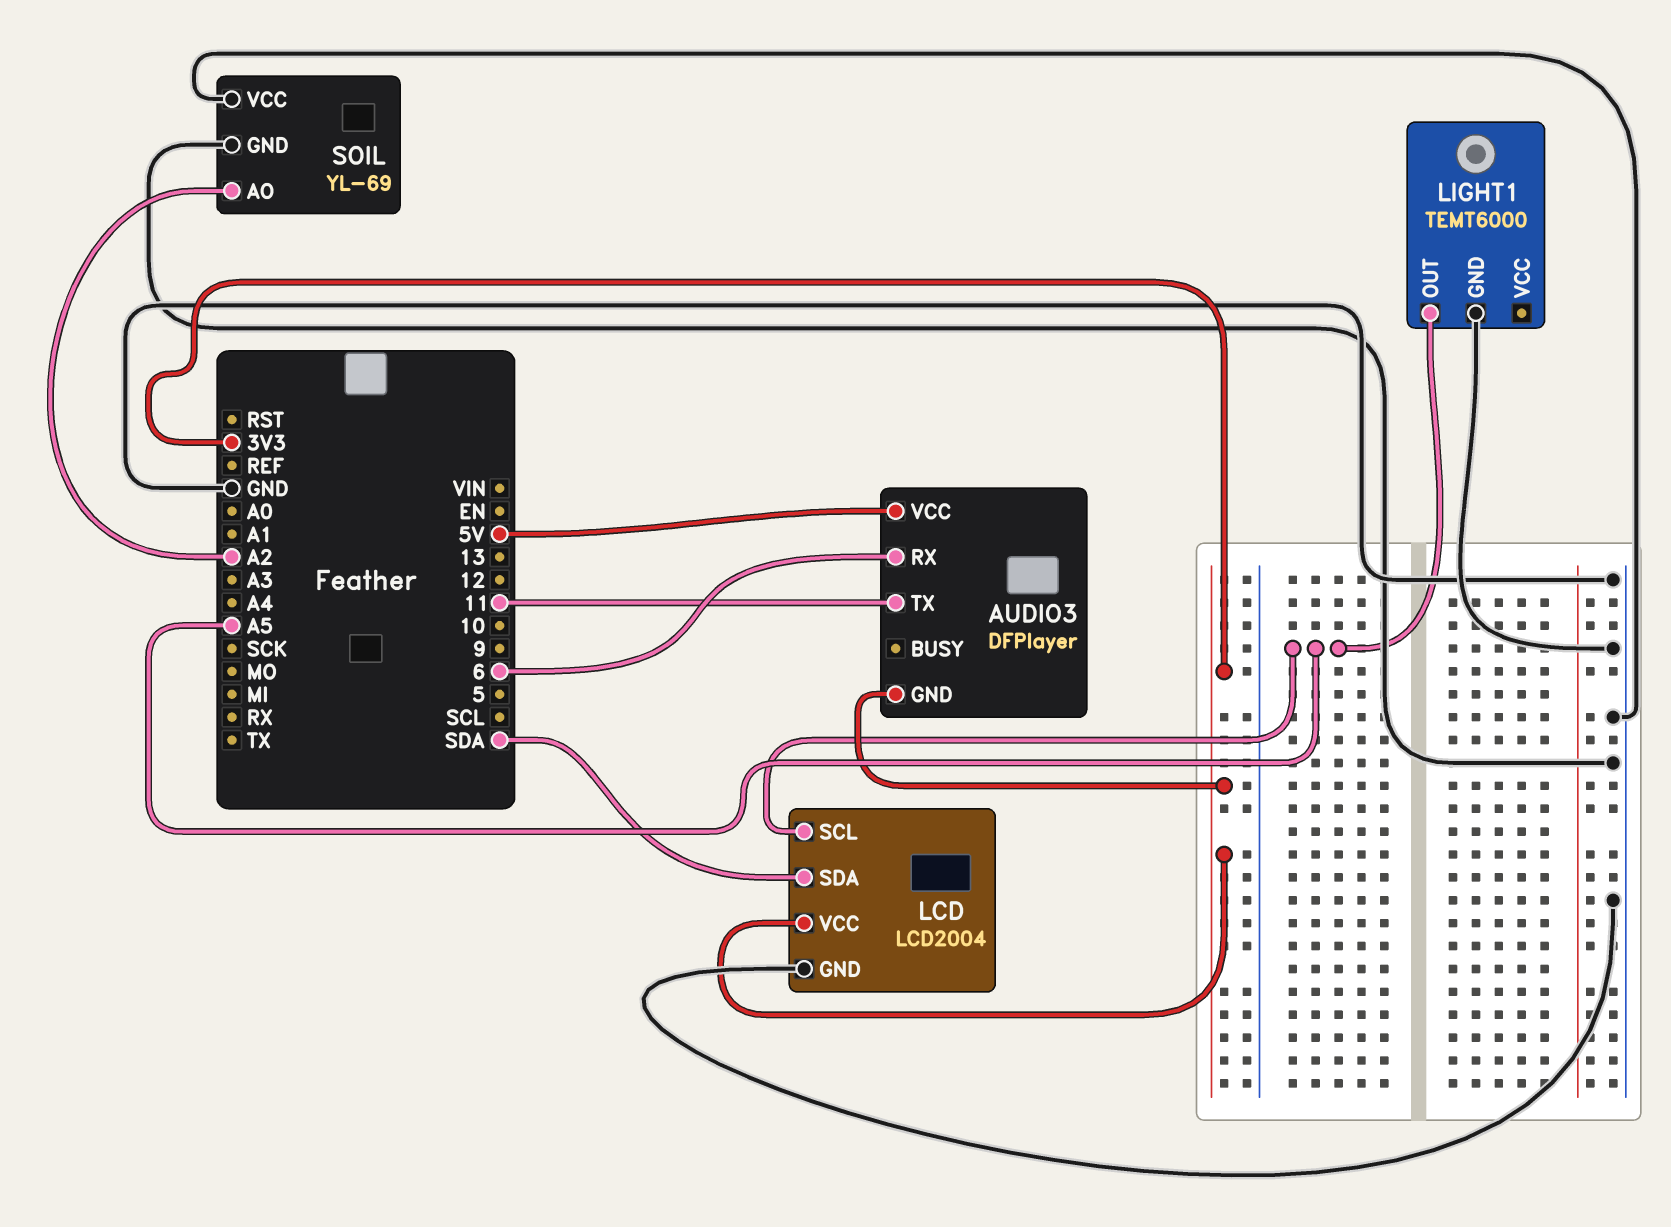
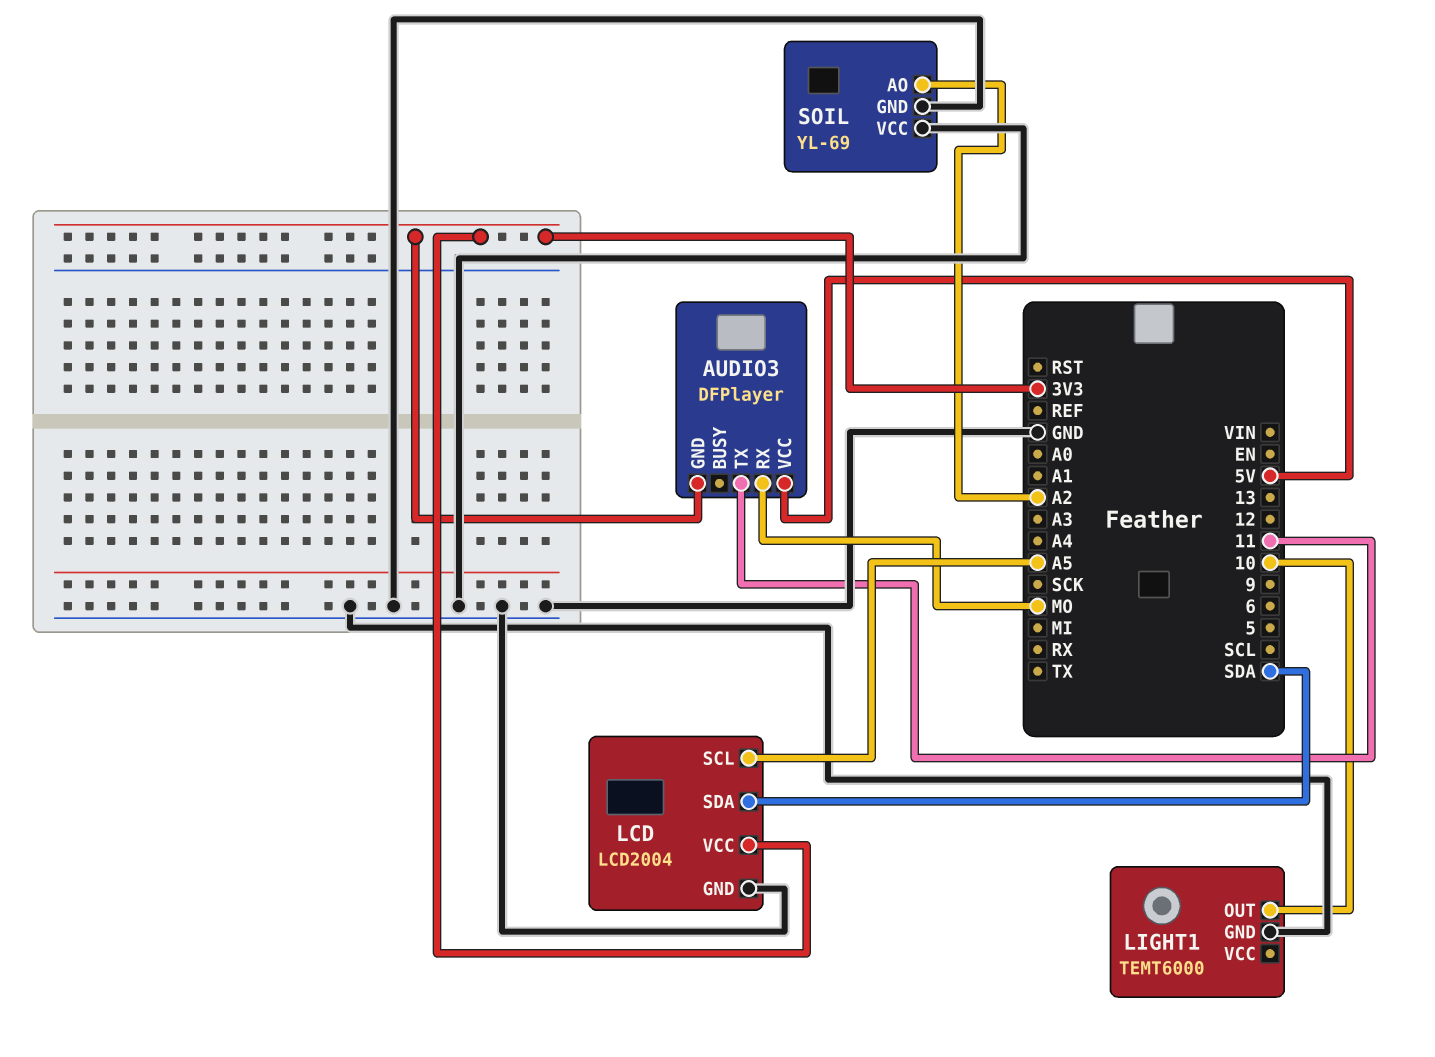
AUDIO3 pin RX: 6 -> MO
LIGHT1 pin OUT: A5 -> 10

